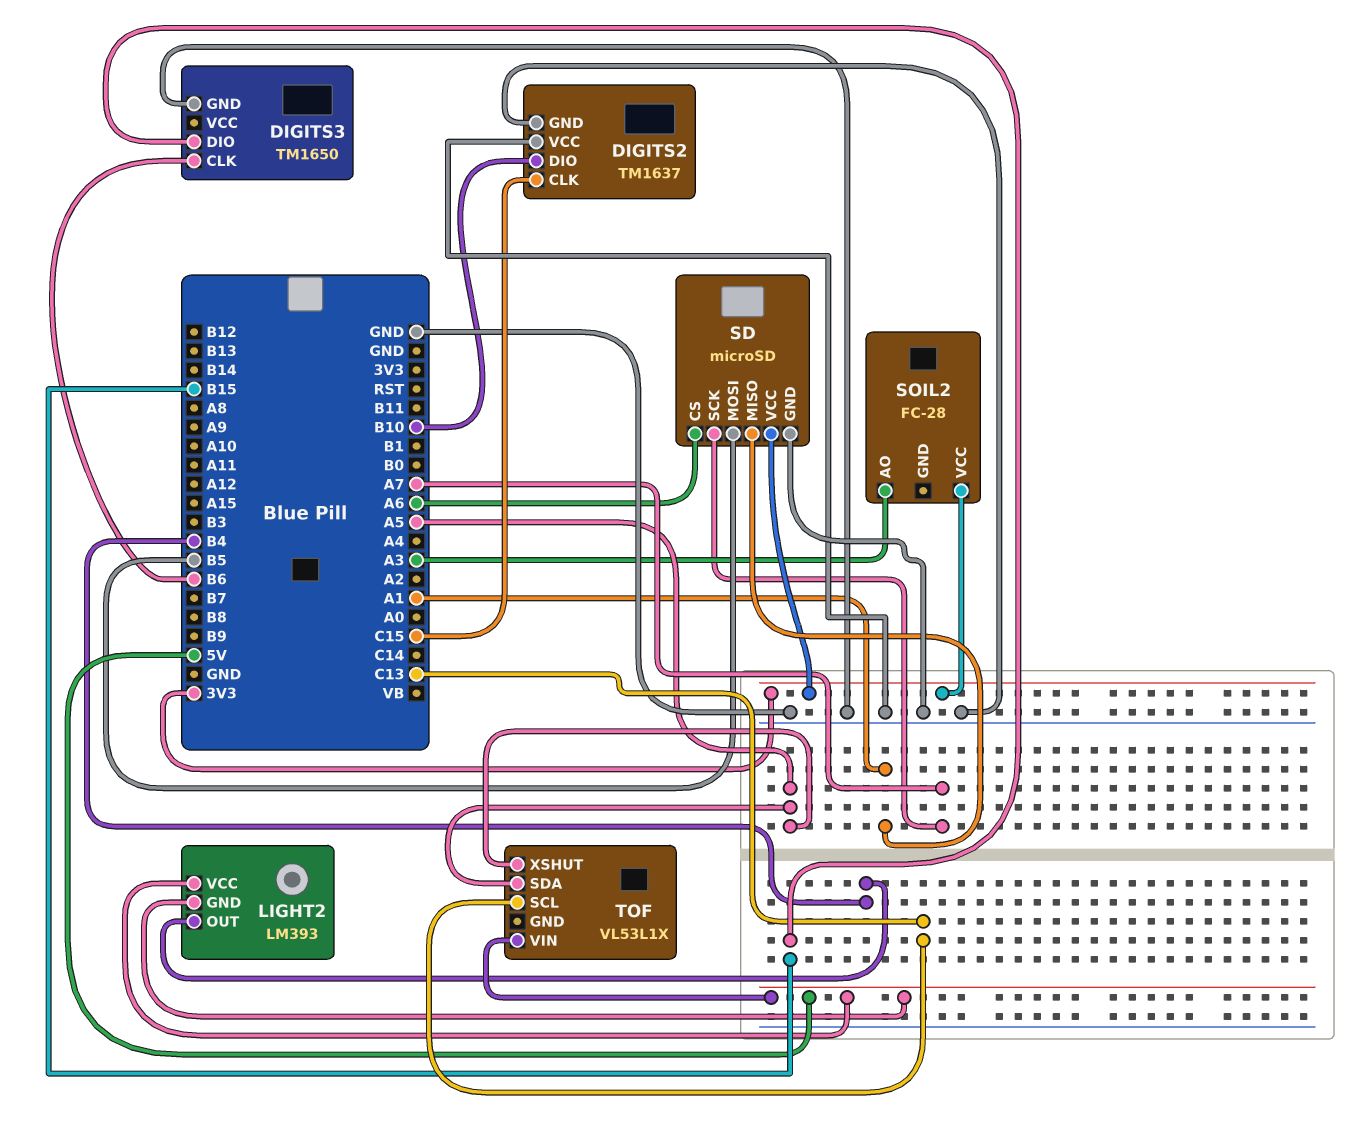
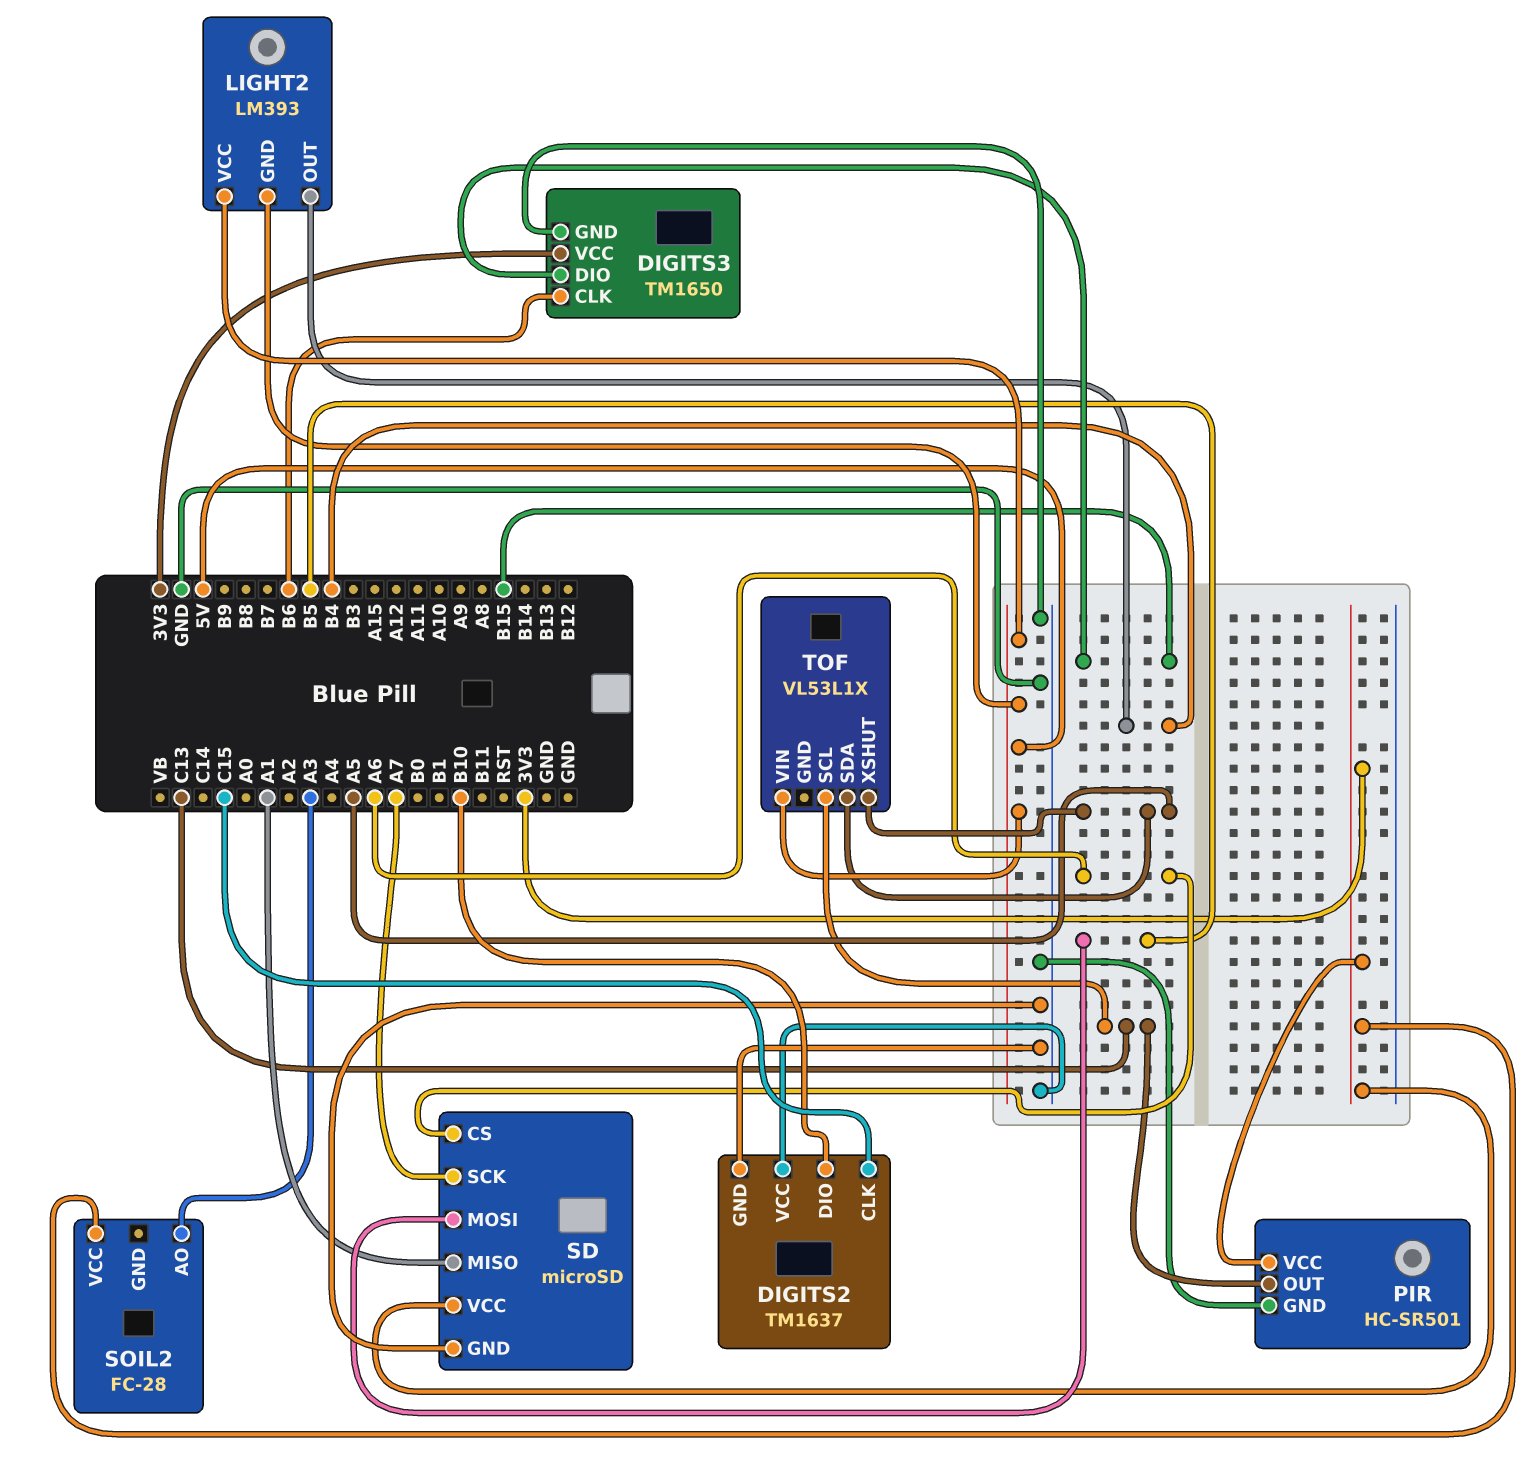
DIGITS3 pin VCC: none -> 3V3
PIR: none -> HC-SR501
PIR pin GND: none -> GND
PIR pin OUT: none -> C13
PIR pin VCC: none -> 3V3

